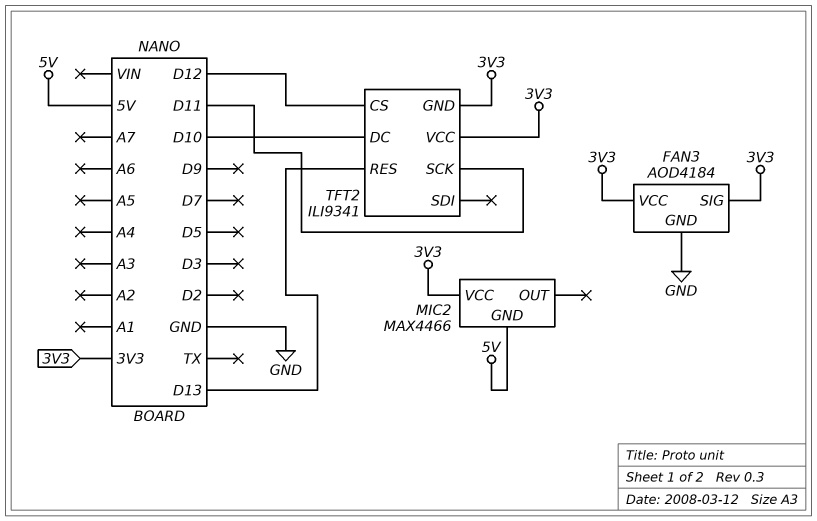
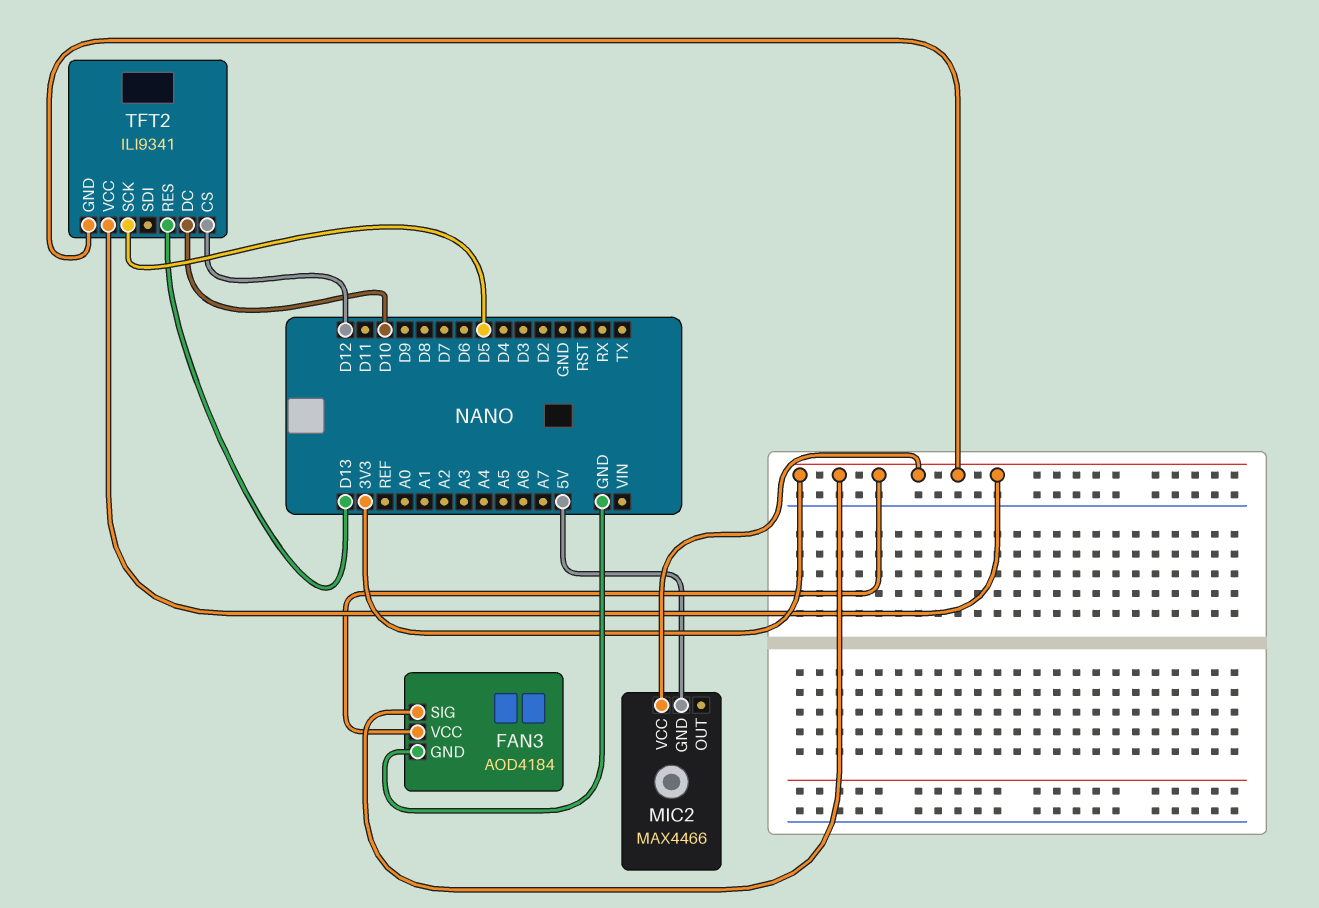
TFT2 pin SCK: D11 -> D5

